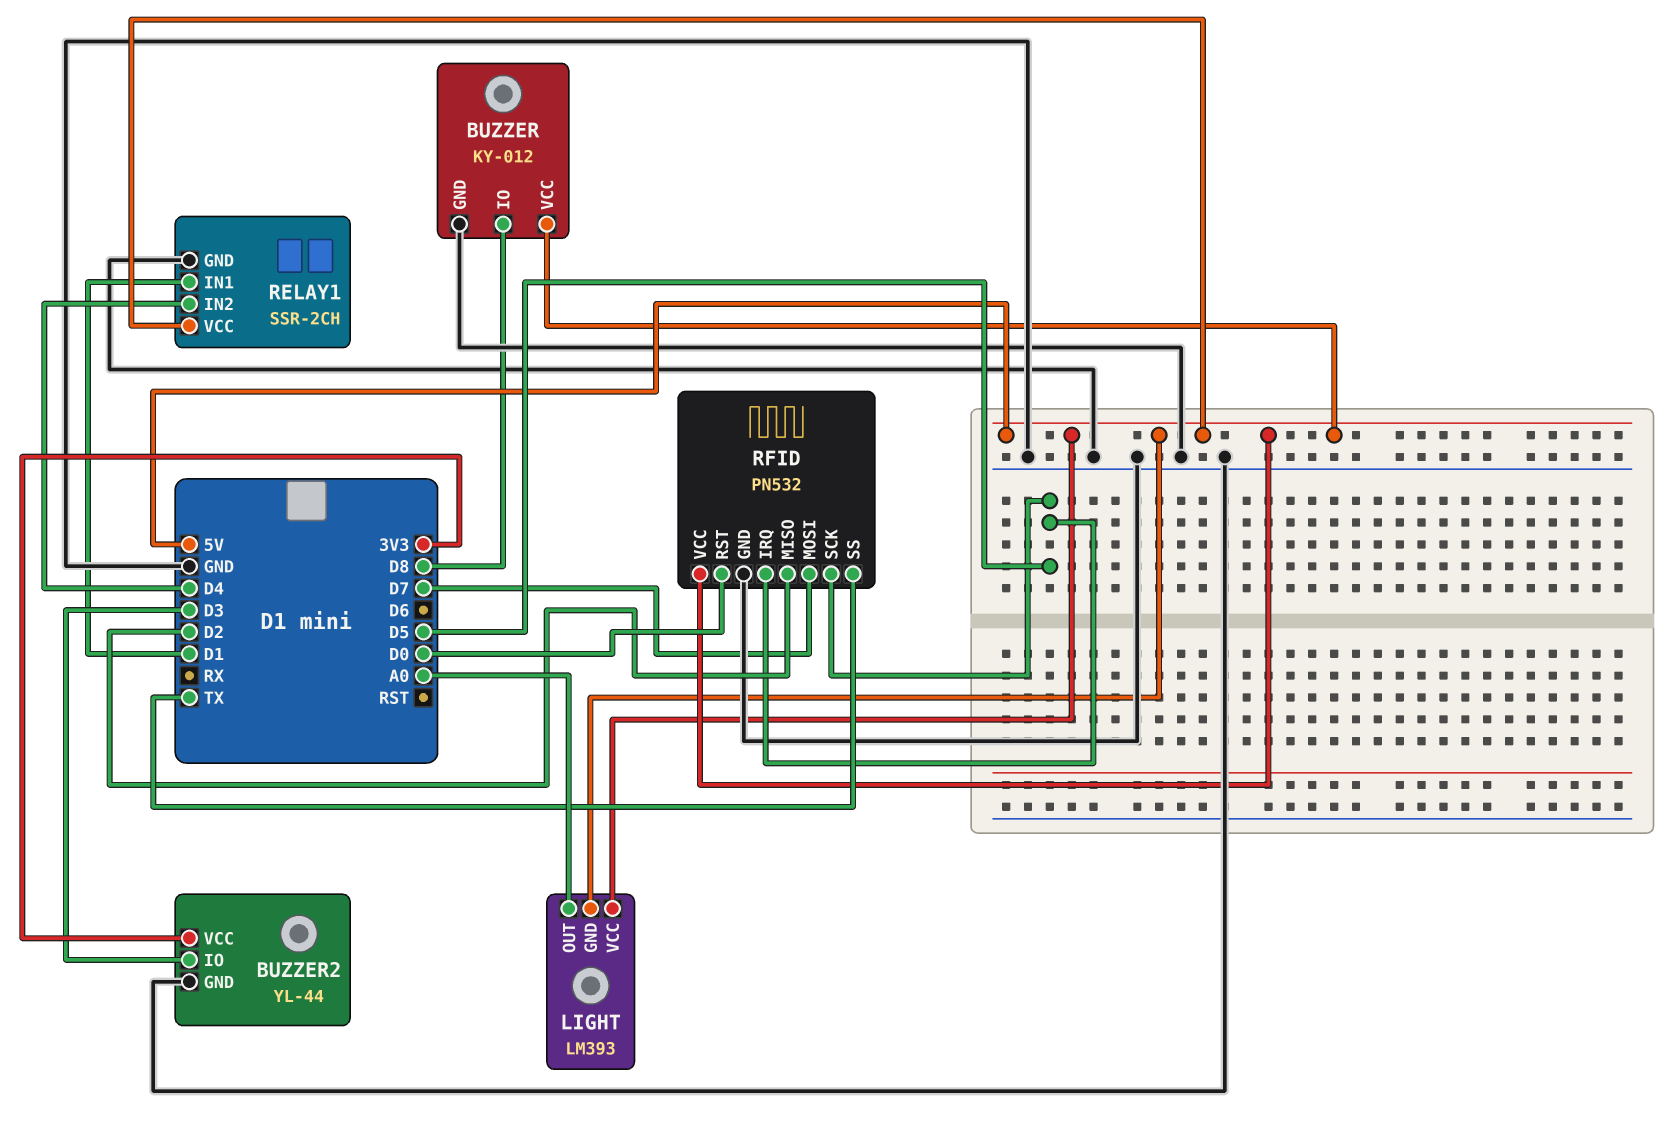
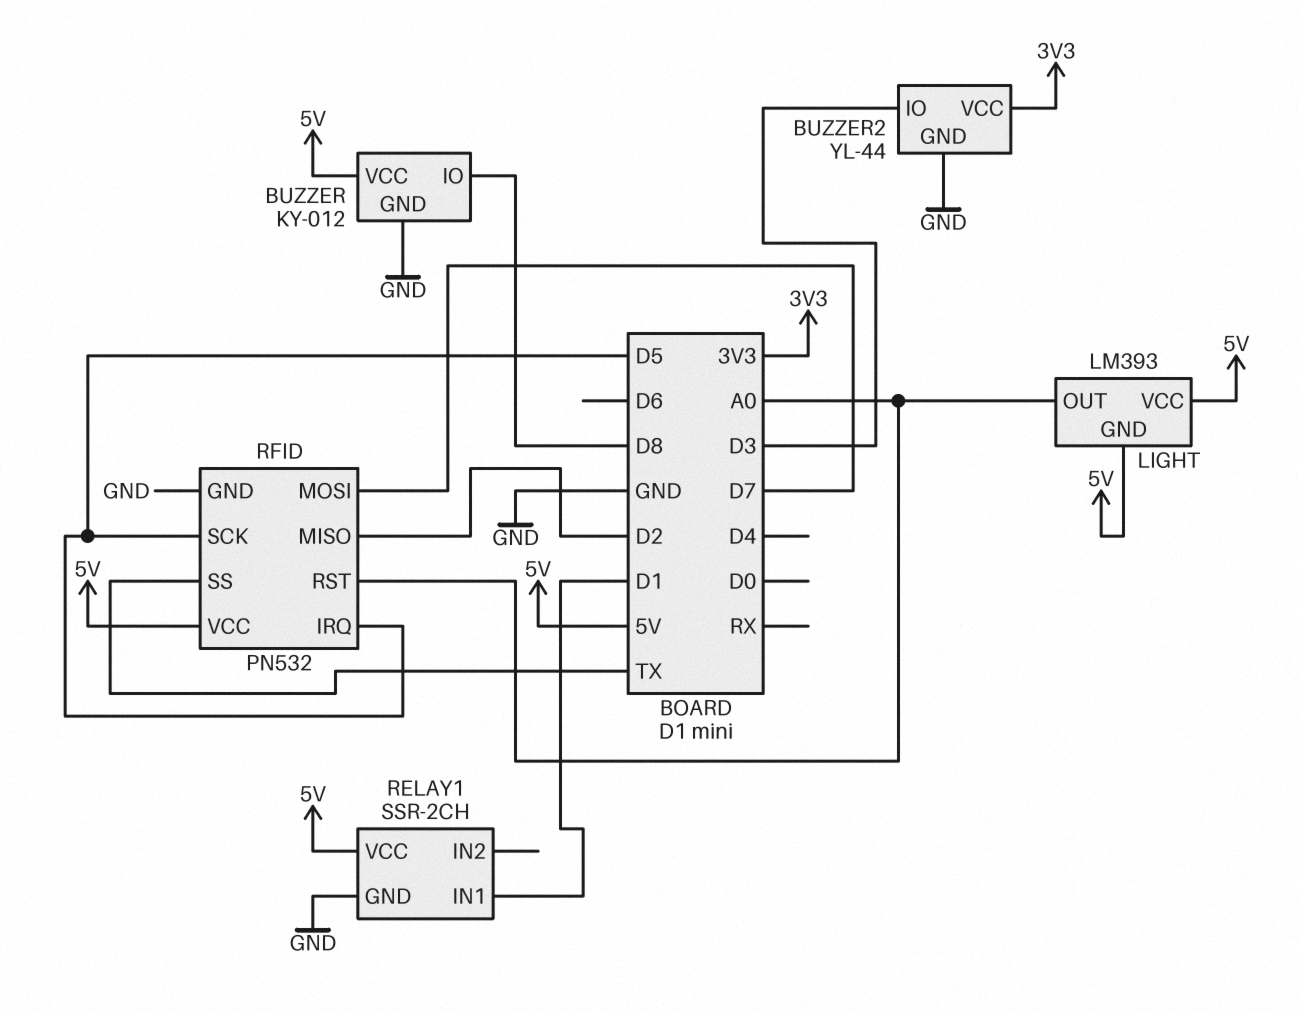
RELAY1 pin IN2: D4 -> none
RFID pin RST: D0 -> A0

